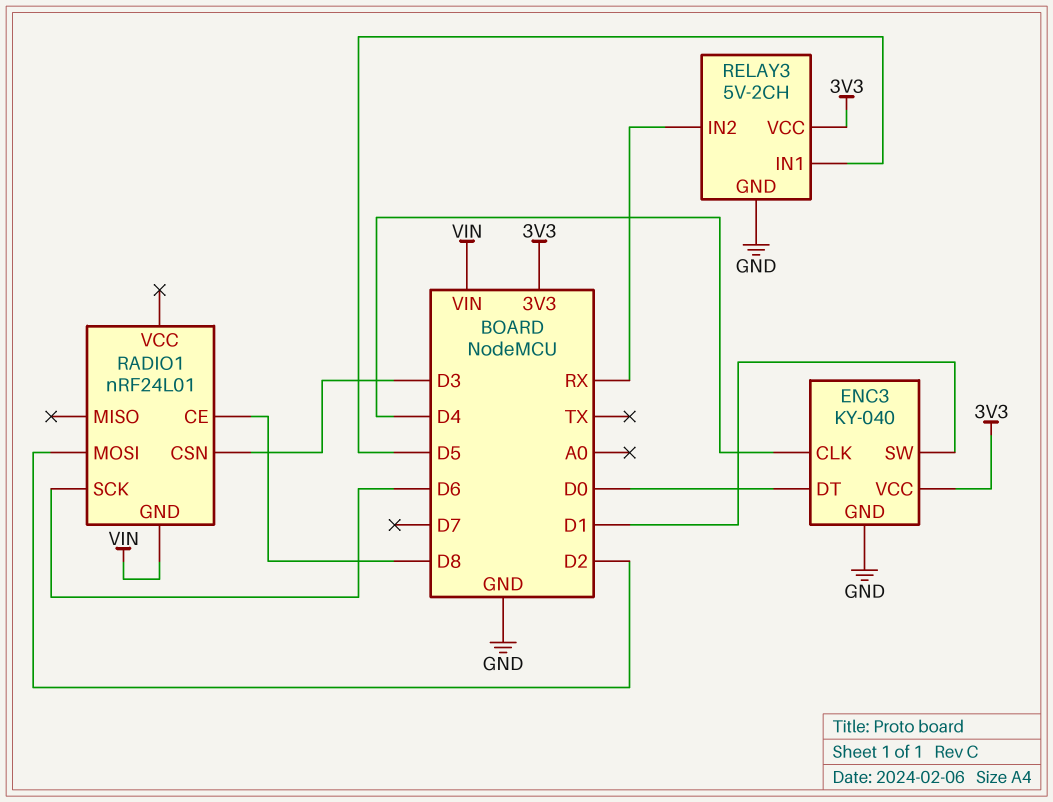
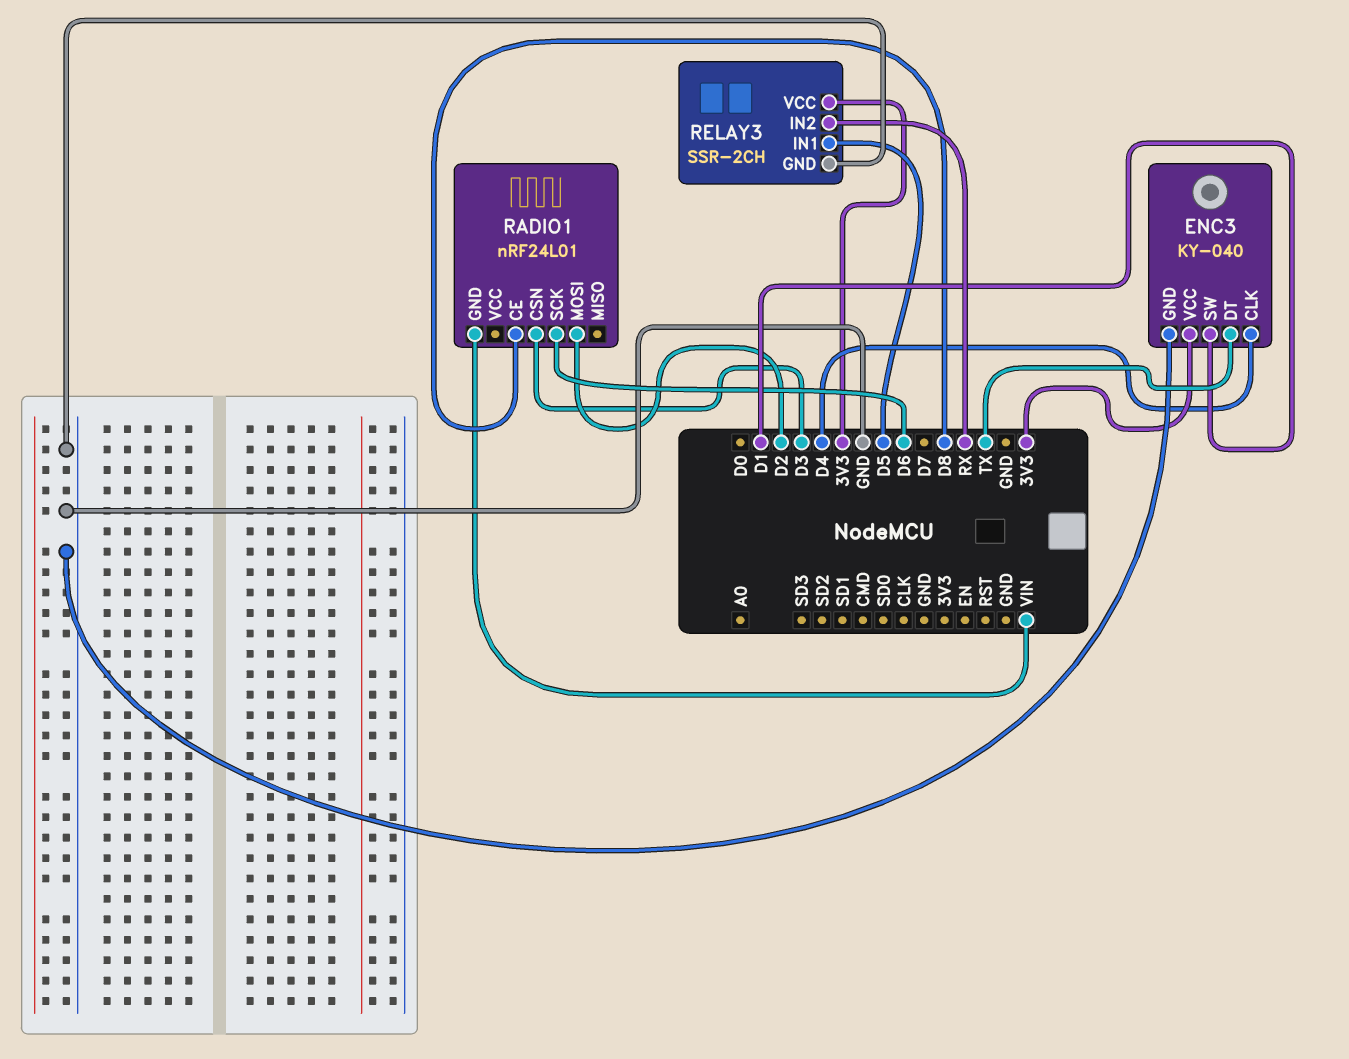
ENC3 pin DT: D0 -> TX
RELAY3: 5V-2CH -> SSR-2CH

